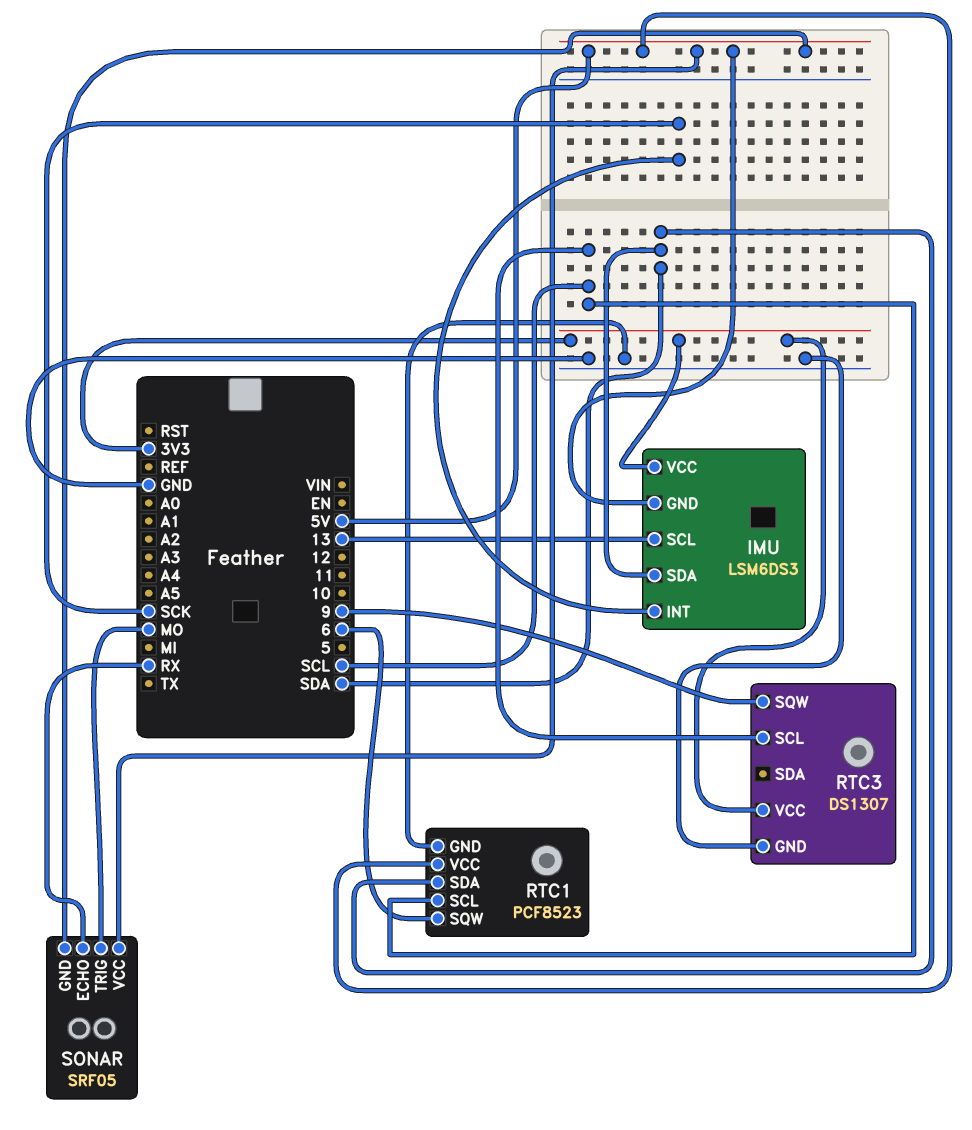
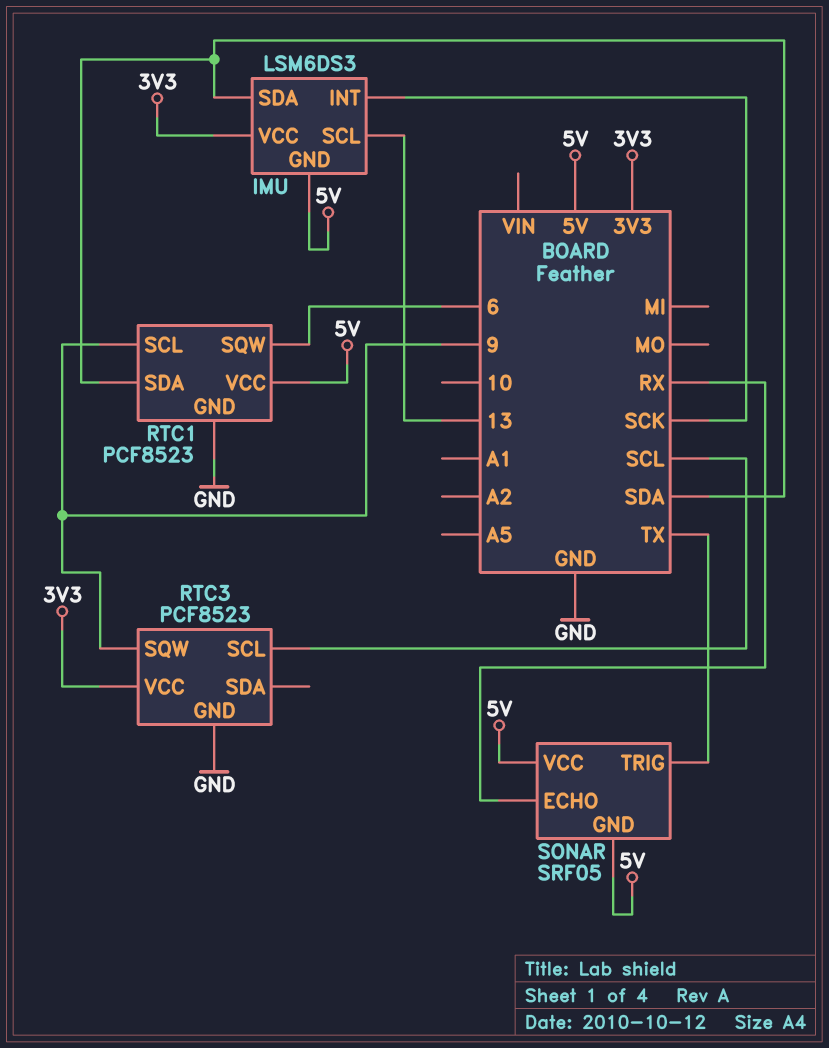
RTC1 pin SCL: SCL -> 9
RTC3: DS1307 -> PCF8523
SONAR pin TRIG: MO -> TX

